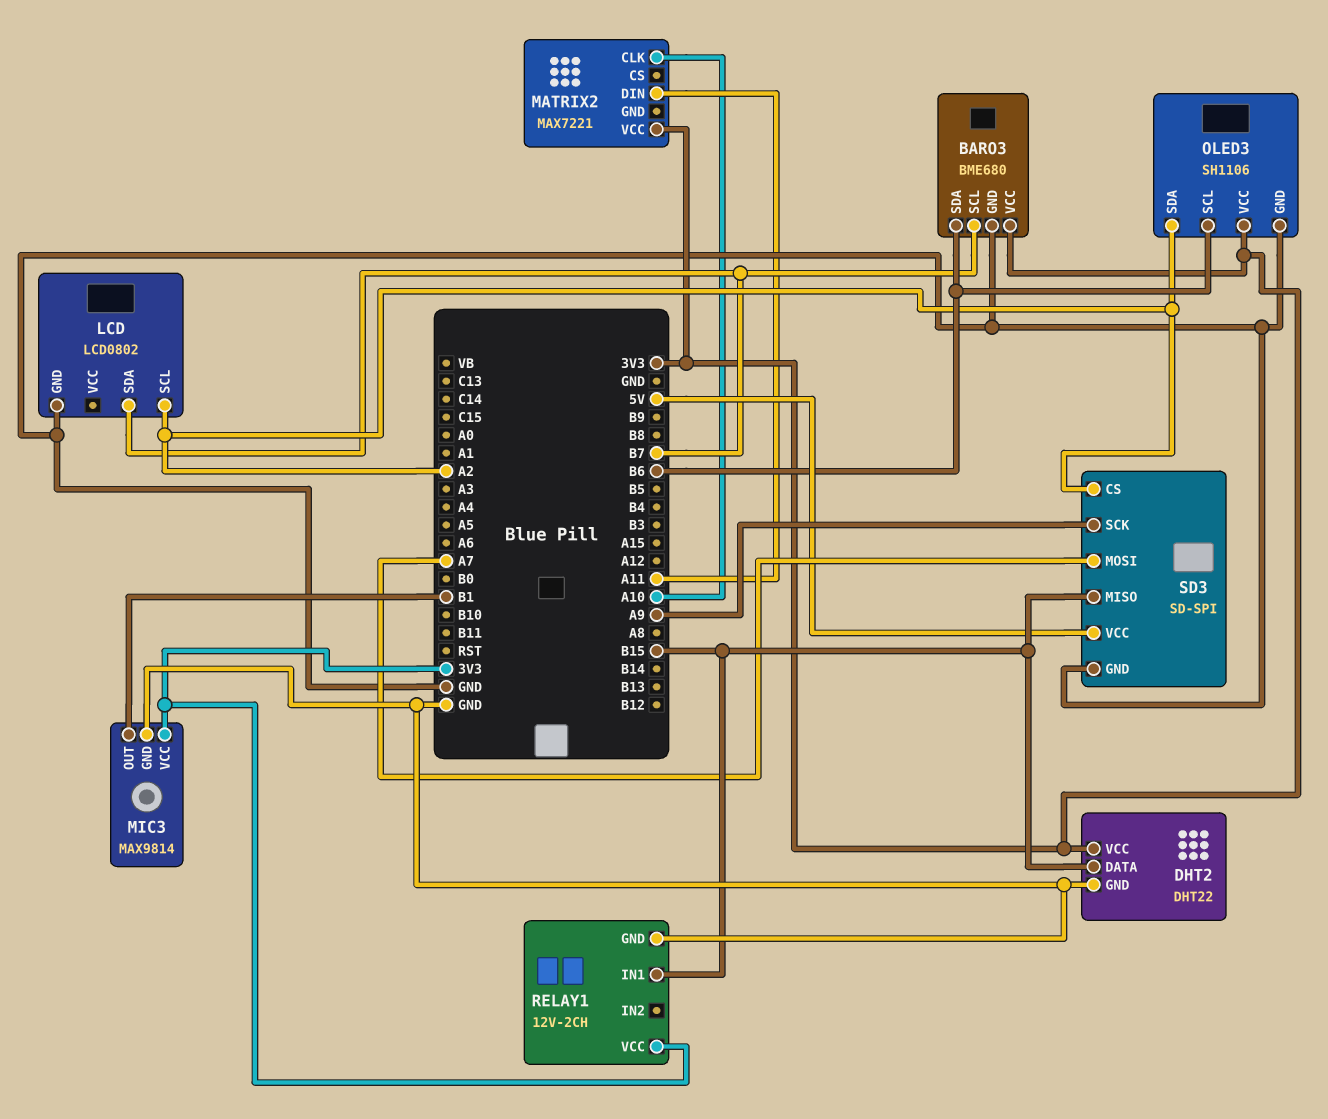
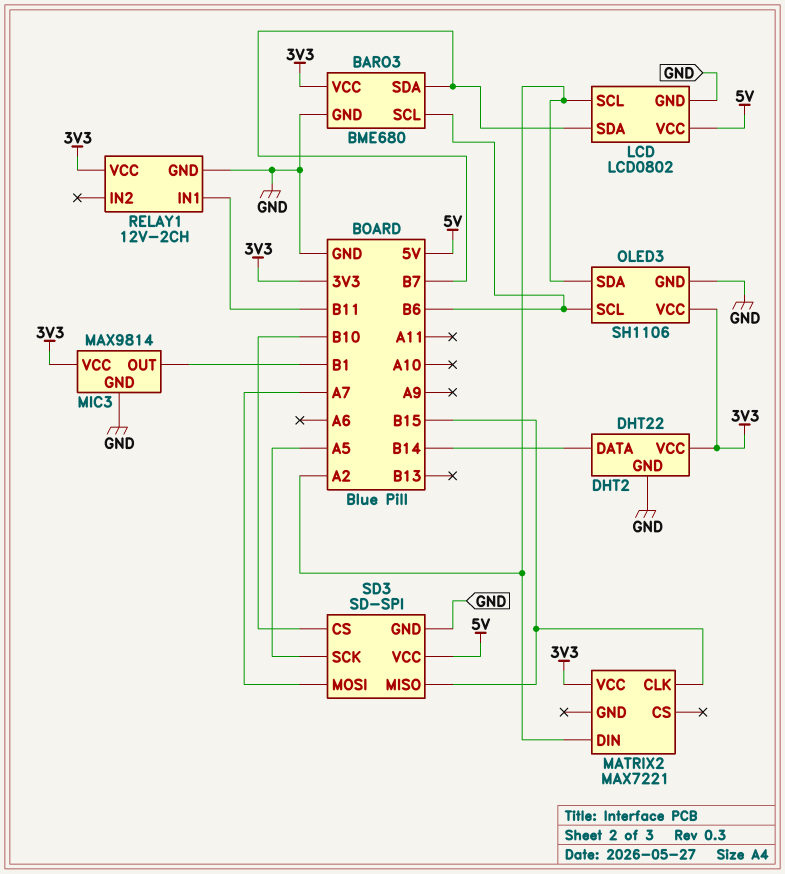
BARO3 pin SCL: B7 -> B6
BARO3 pin SDA: B6 -> B7
DHT2 pin DATA: B15 -> B14
LCD pin VCC: none -> 5V
MATRIX2 pin CLK: A10 -> B15
MATRIX2 pin DIN: A11 -> A2
RELAY1 pin IN1: B15 -> B11
SD3 pin CS: A2 -> B10
SD3 pin SCK: A9 -> A5

